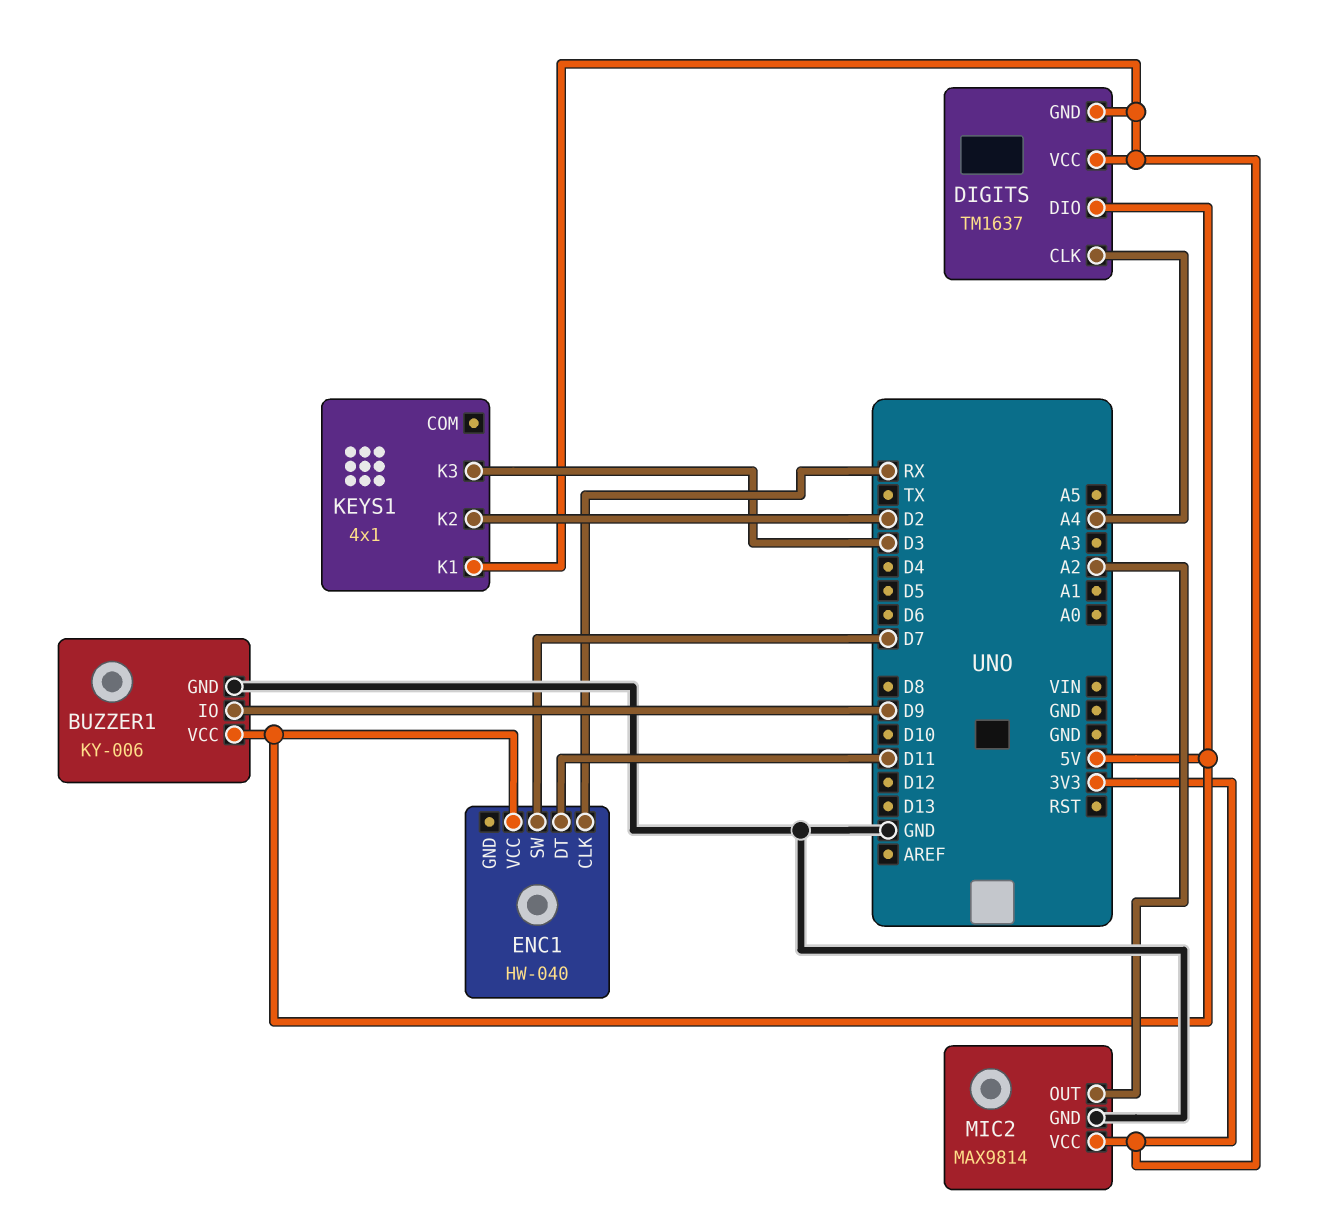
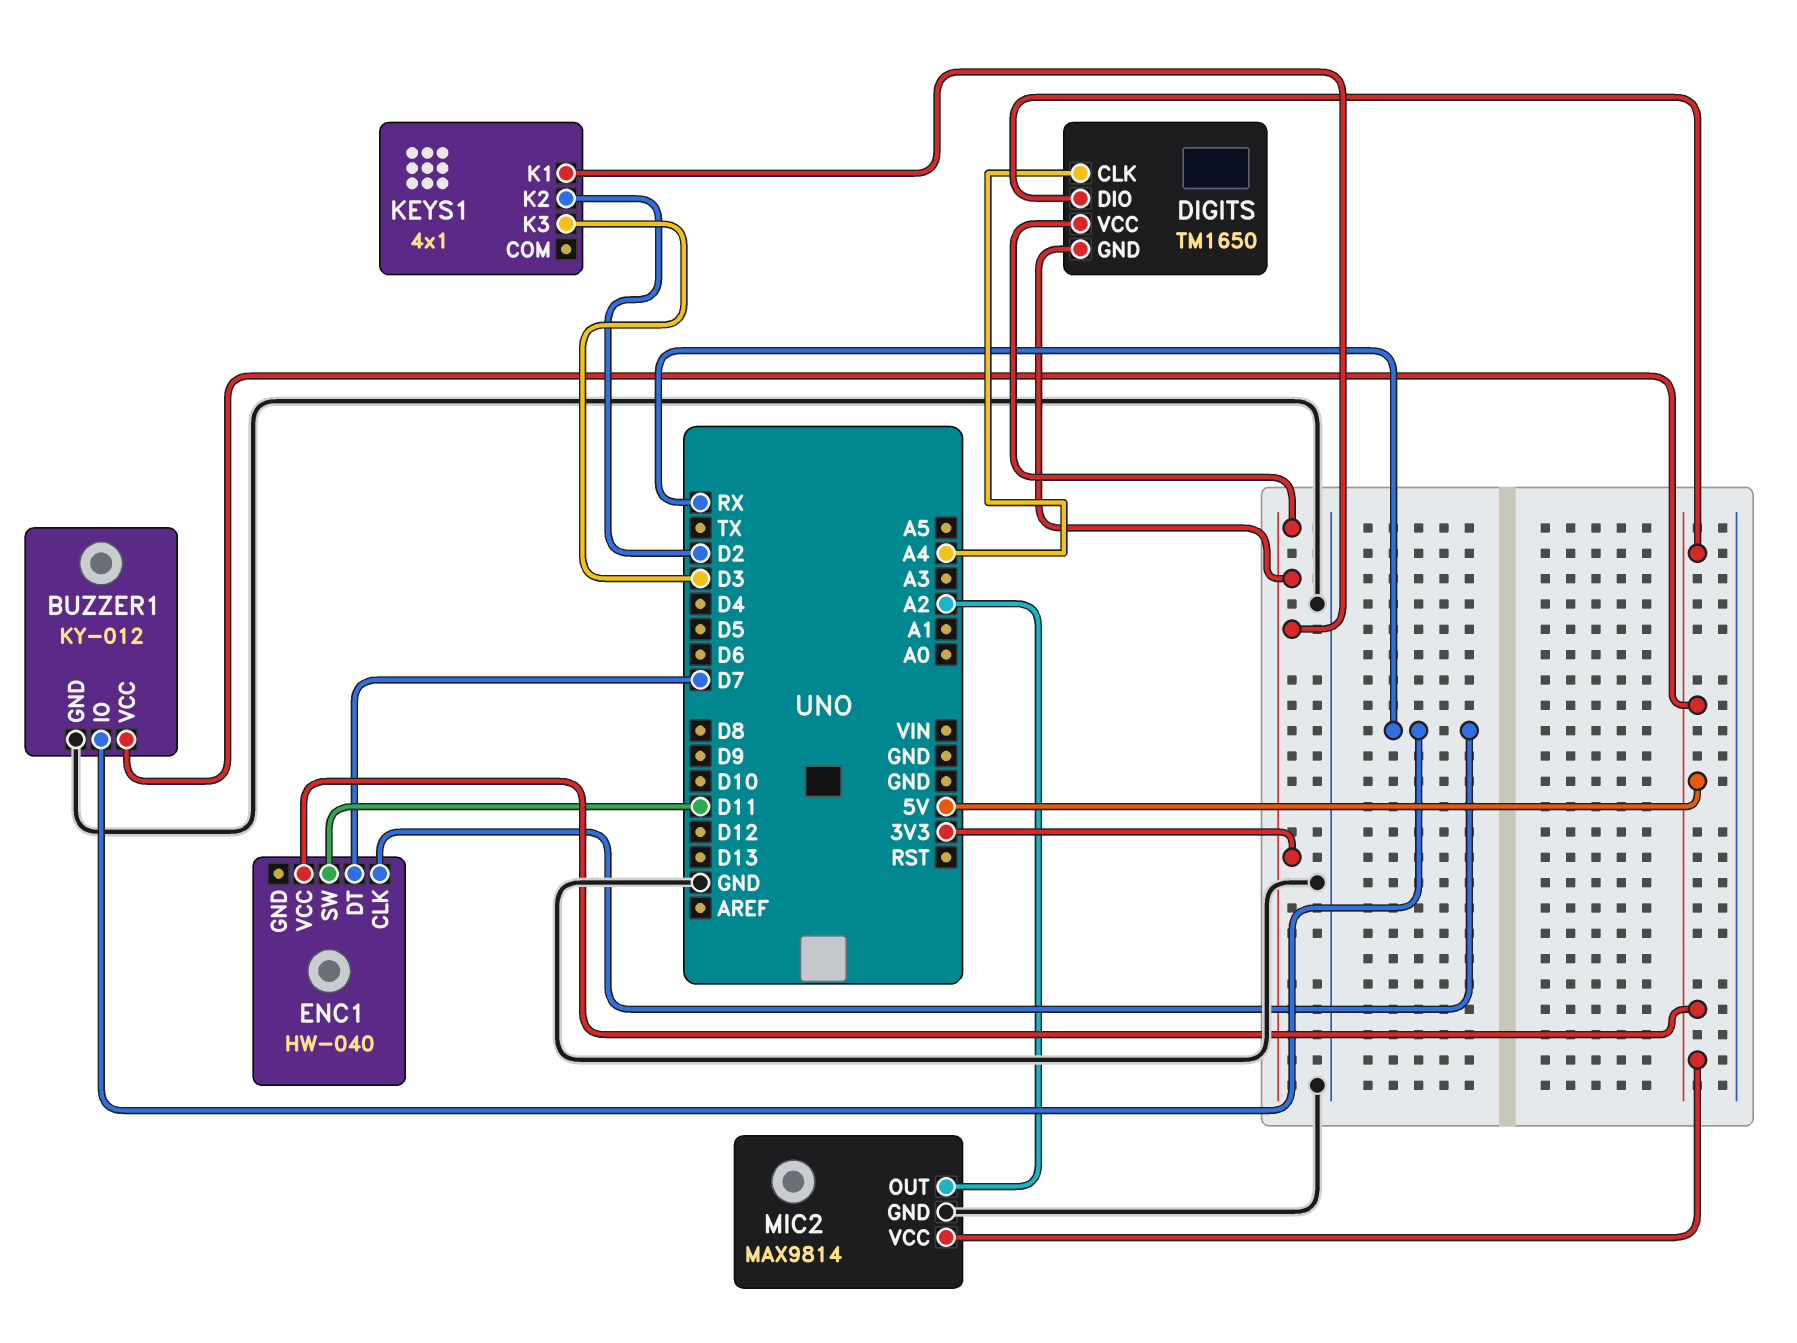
BUZZER1: KY-006 -> KY-012
BUZZER1 pin IO: D9 -> RX
DIGITS: TM1637 -> TM1650
ENC1 pin DT: D11 -> D7
ENC1 pin SW: D7 -> D11
MIC2 pin VCC: 3V3 -> 5V

